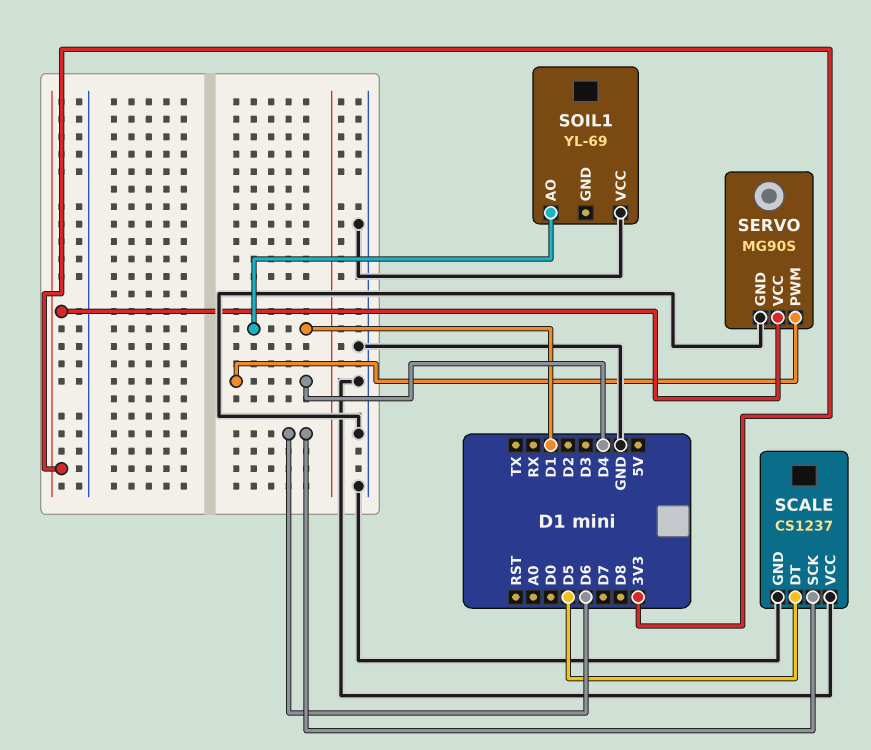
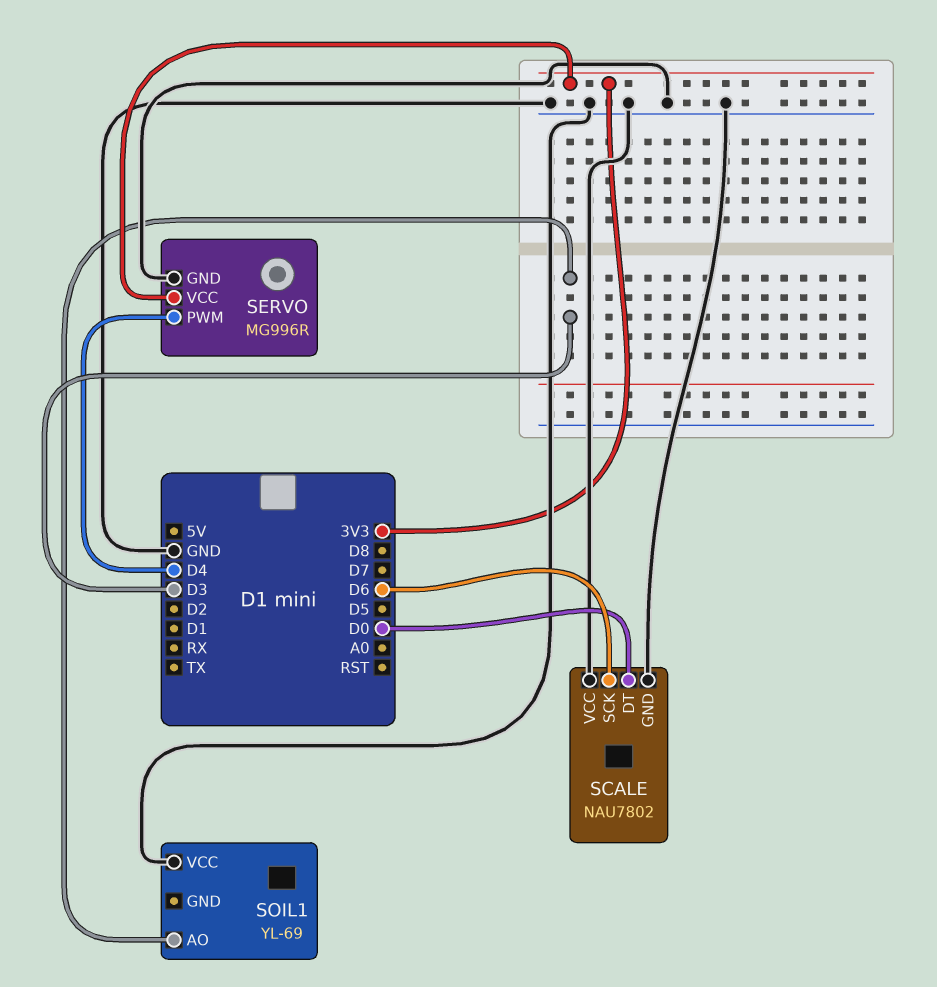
SCALE: CS1237 -> NAU7802
SCALE pin DT: D5 -> D0
SERVO: MG90S -> MG996R
SOIL1 pin AO: D1 -> D3

